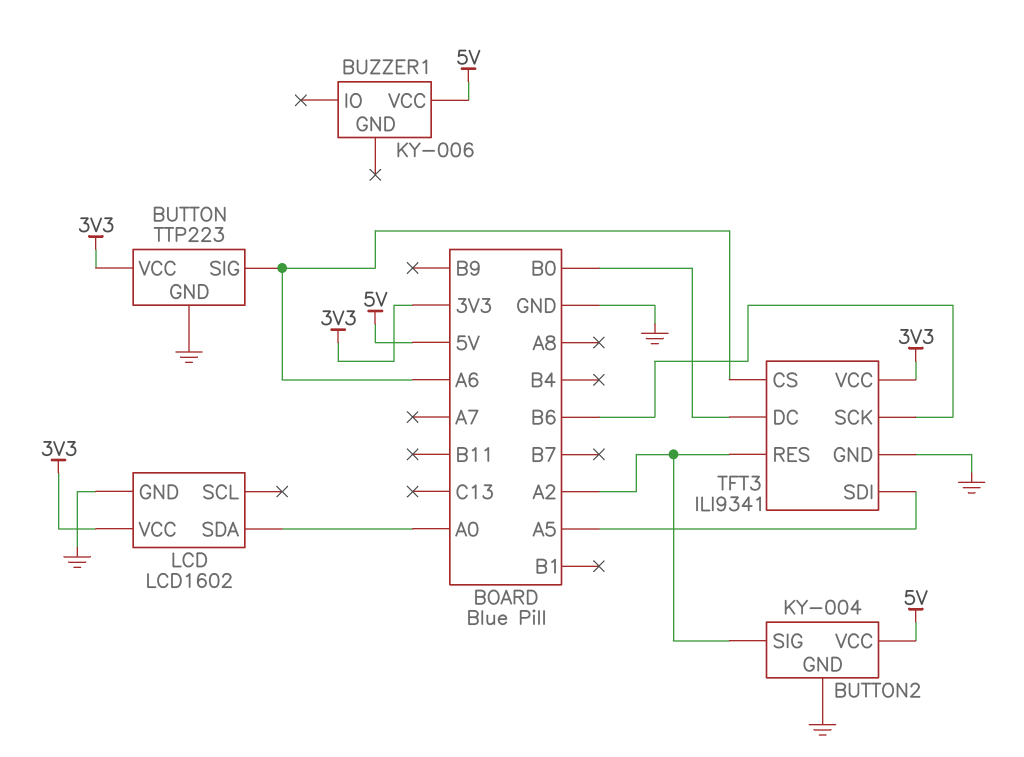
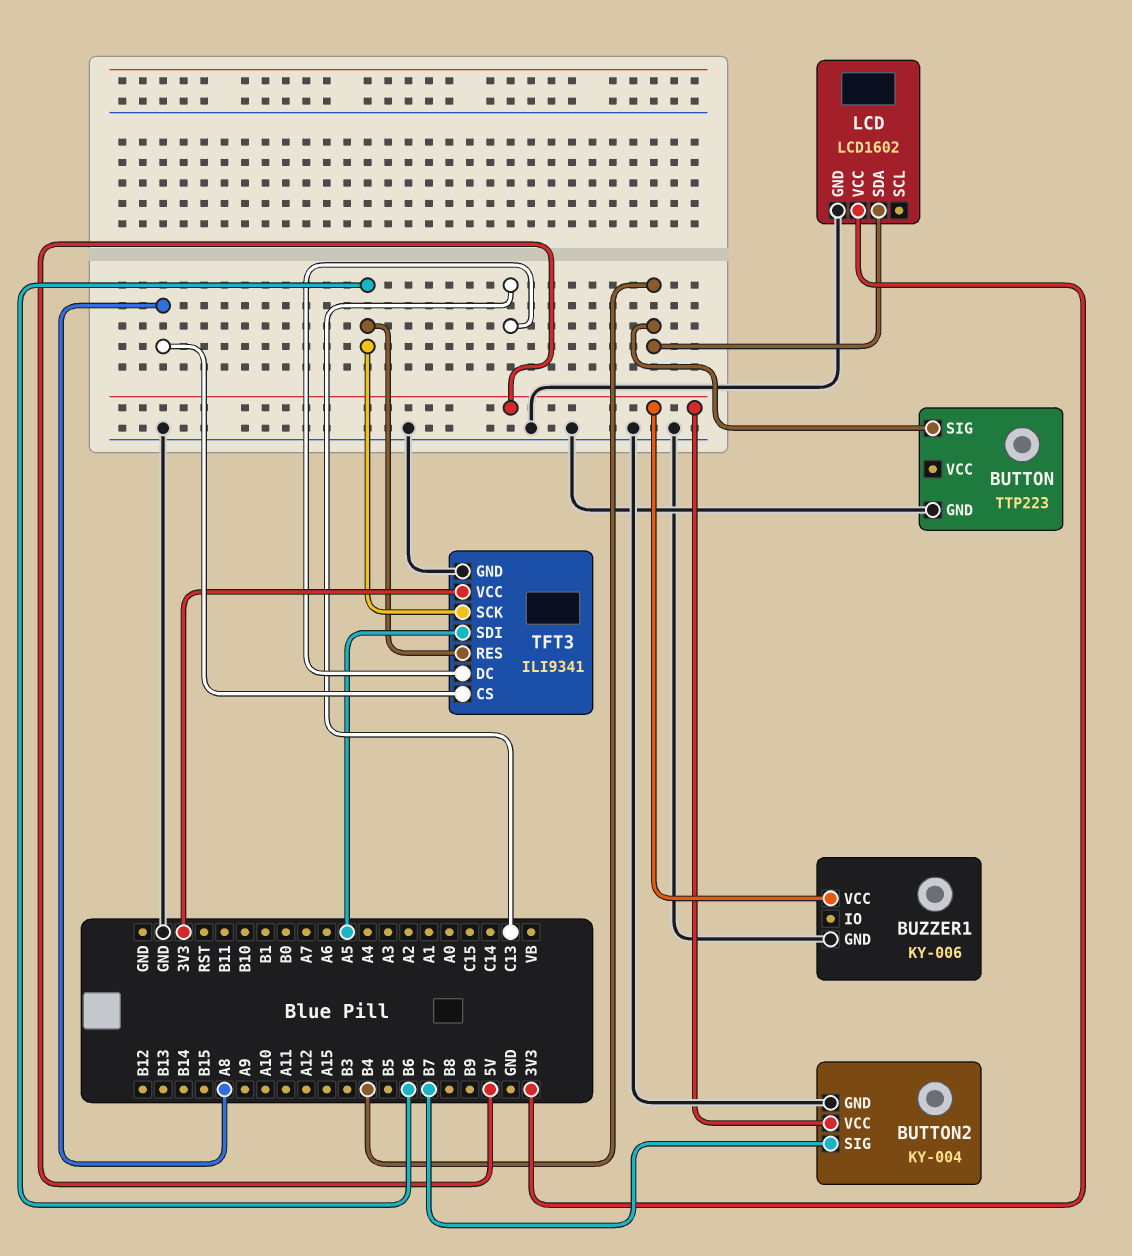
BUTTON pin SIG: A6 -> B4
BUTTON pin VCC: 3V3 -> none
BUTTON2 pin SIG: A2 -> B7
BUZZER1 pin GND: none -> GND
LCD pin SDA: A0 -> B4
TFT3 pin CS: A6 -> A8
TFT3 pin DC: B0 -> C13
TFT3 pin RES: A2 -> B6

